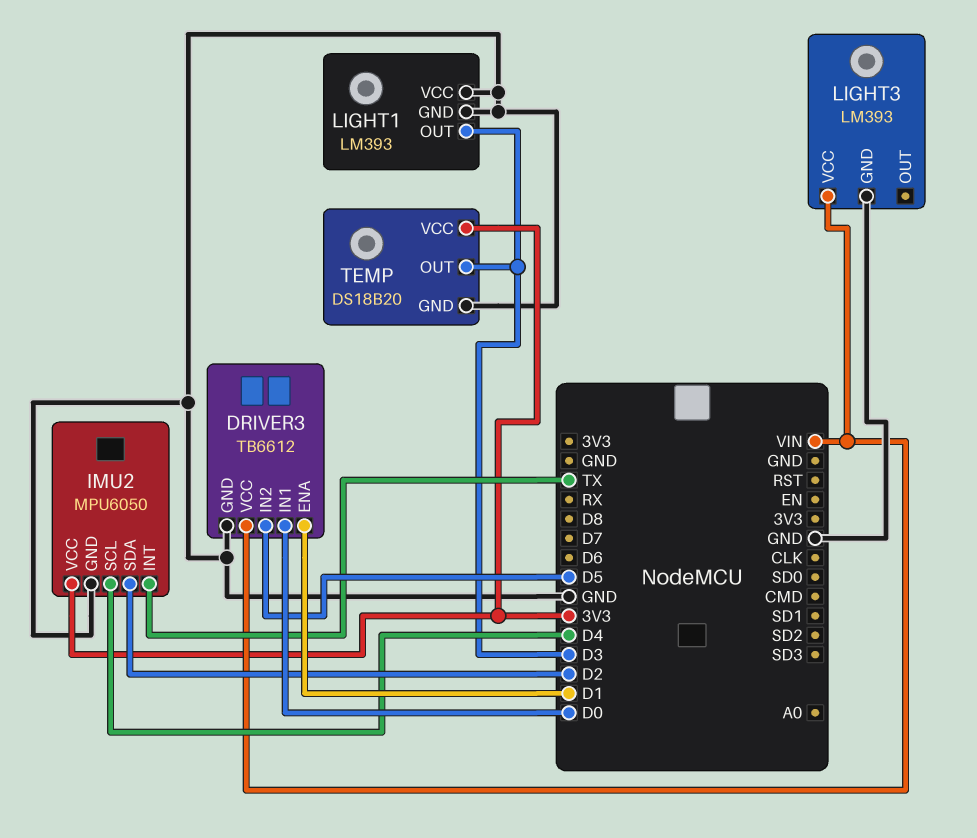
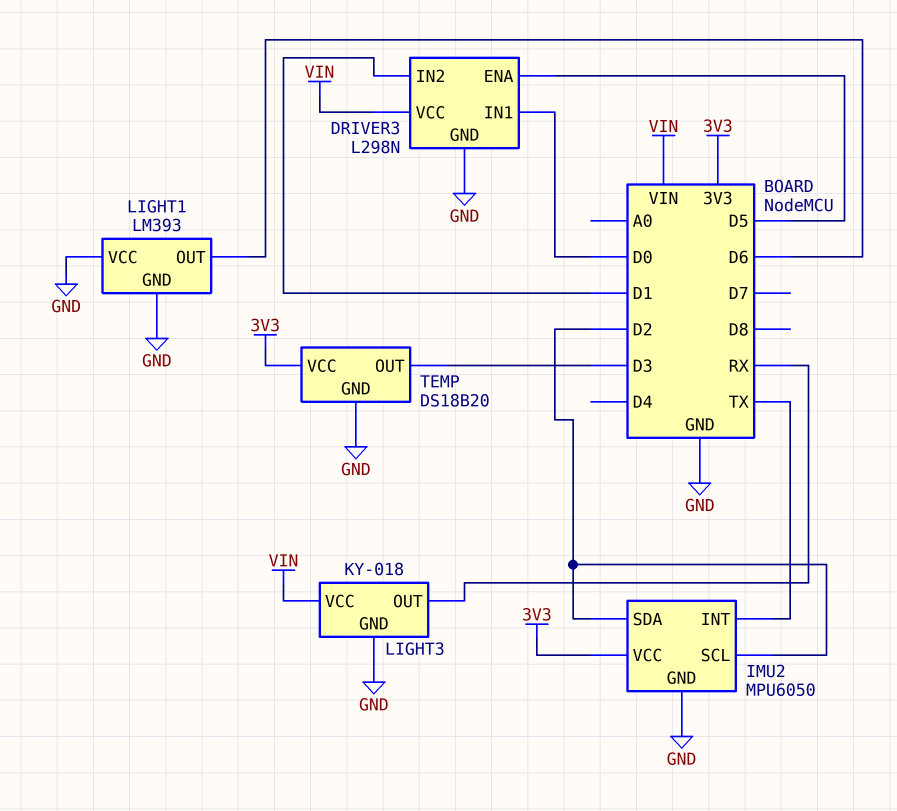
DRIVER3: TB6612 -> L298N
DRIVER3 pin ENA: D1 -> D5
DRIVER3 pin IN2: D5 -> D1
IMU2 pin SCL: D4 -> D2
LIGHT1 pin OUT: D3 -> D6
LIGHT3: LM393 -> KY-018
LIGHT3 pin OUT: none -> RX

